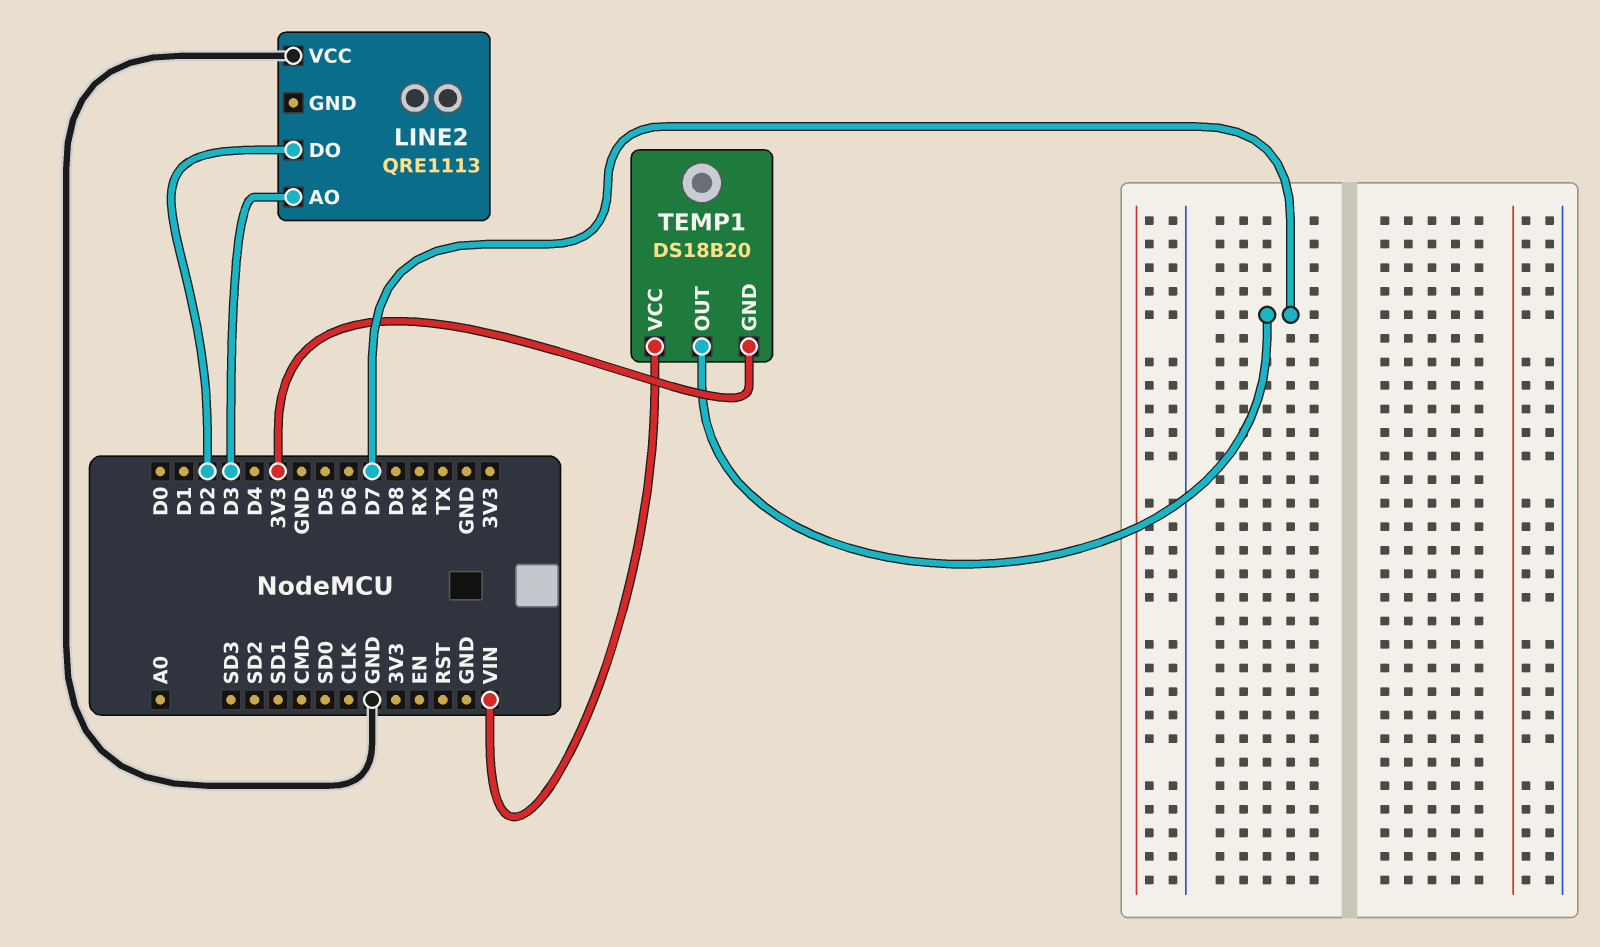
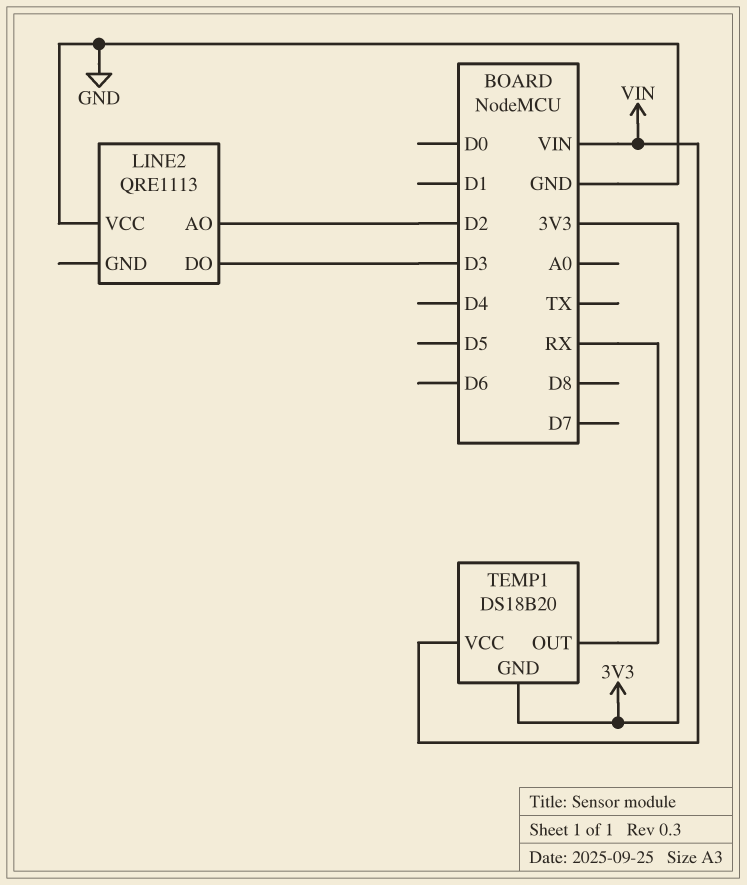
LINE2 pin AO: D3 -> D2
LINE2 pin DO: D2 -> D3
TEMP1 pin OUT: D7 -> RX

